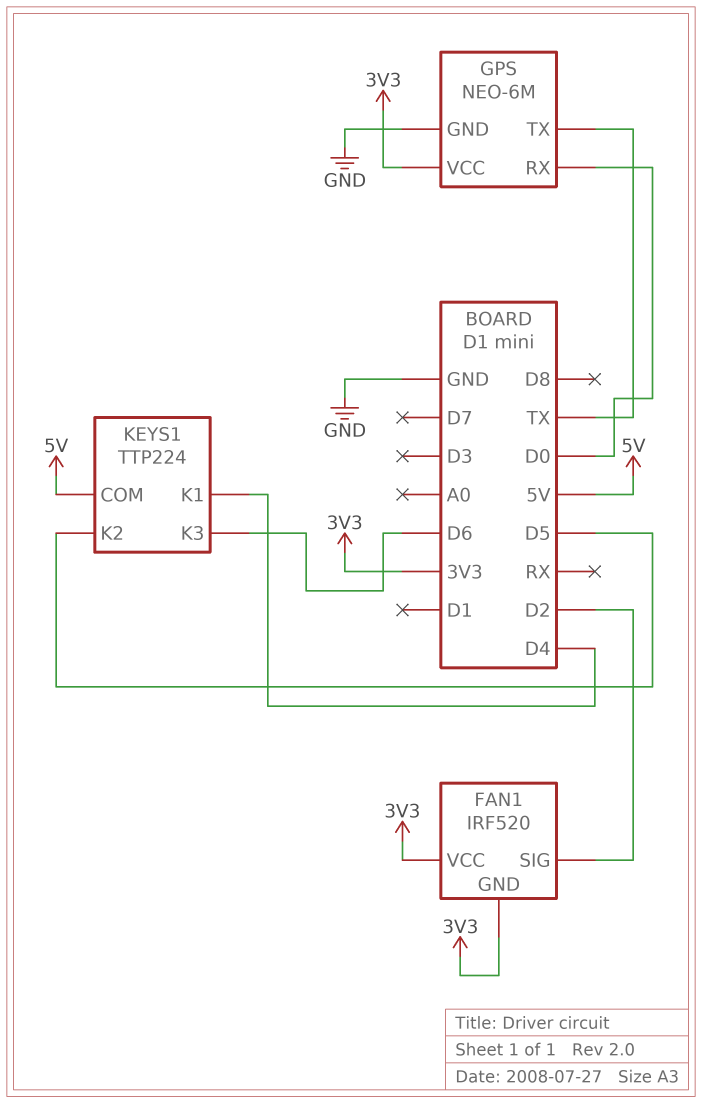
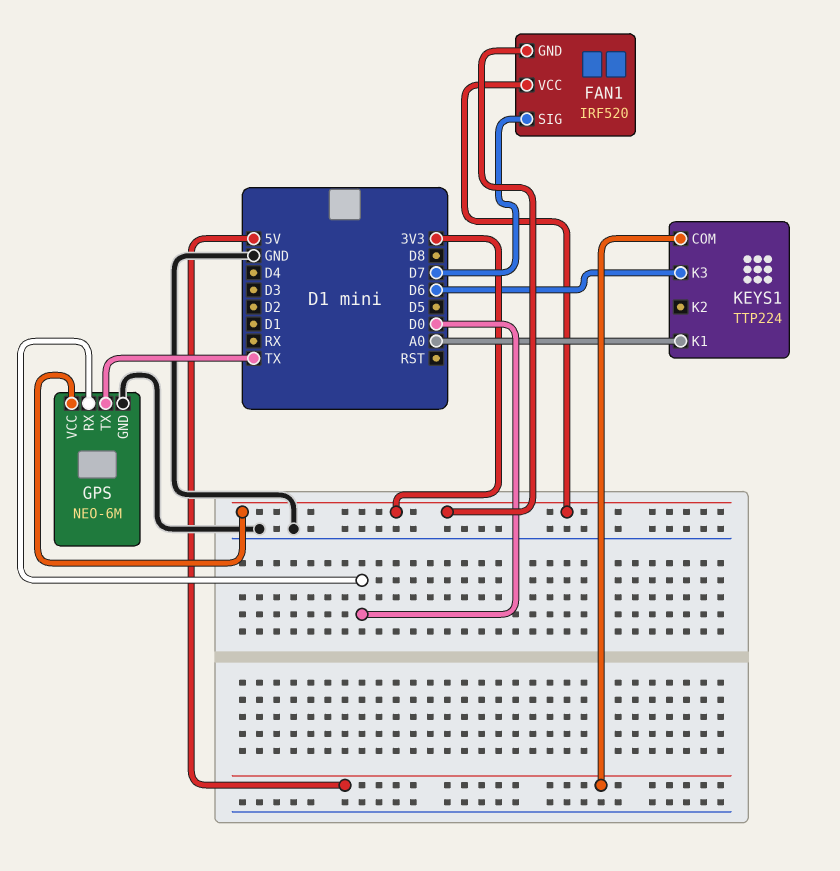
FAN1 pin SIG: D2 -> D7
KEYS1 pin K1: D4 -> A0
KEYS1 pin K2: D5 -> none

